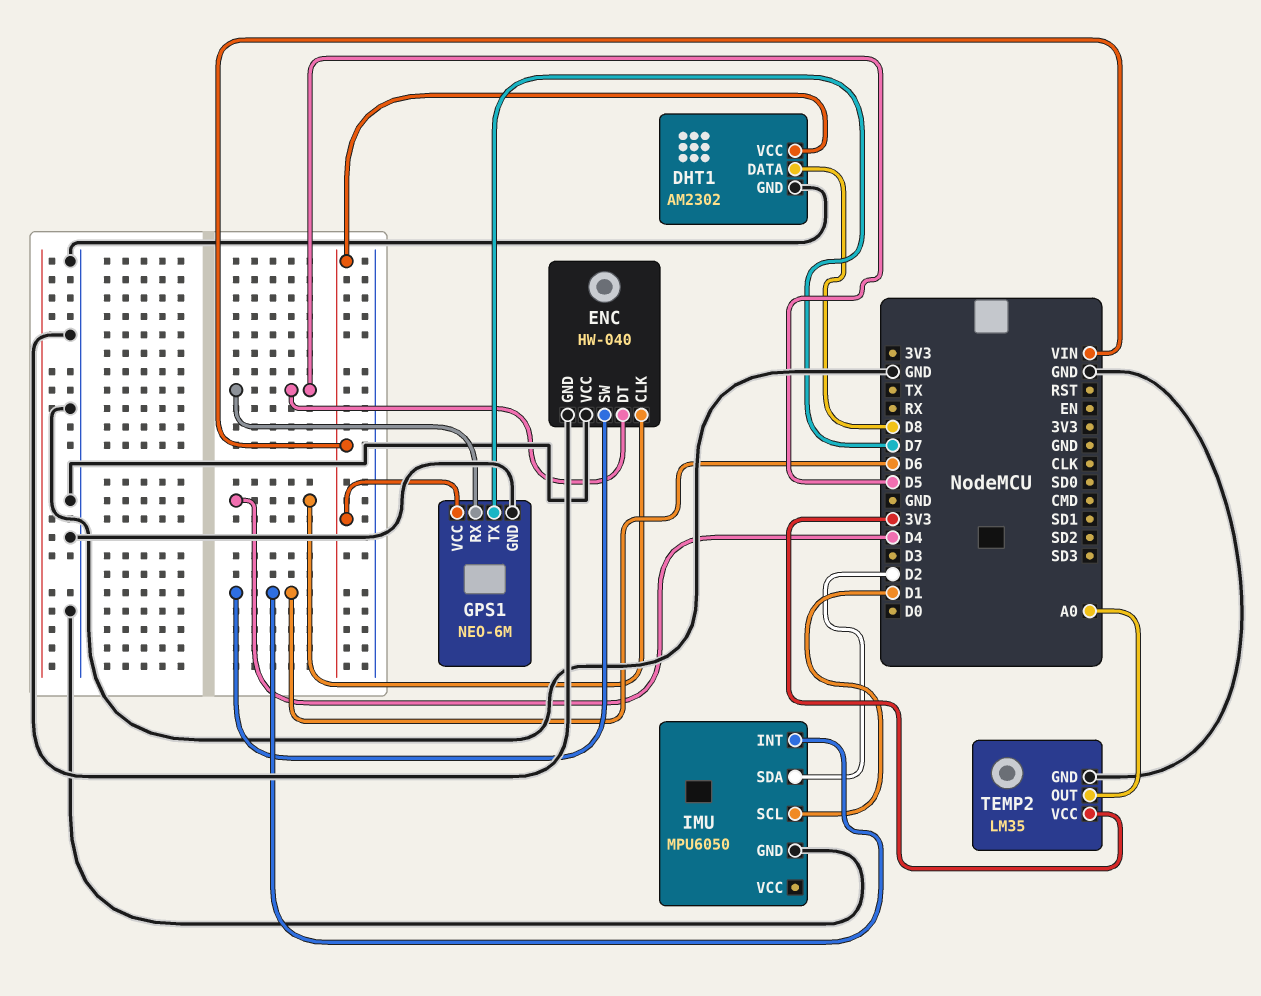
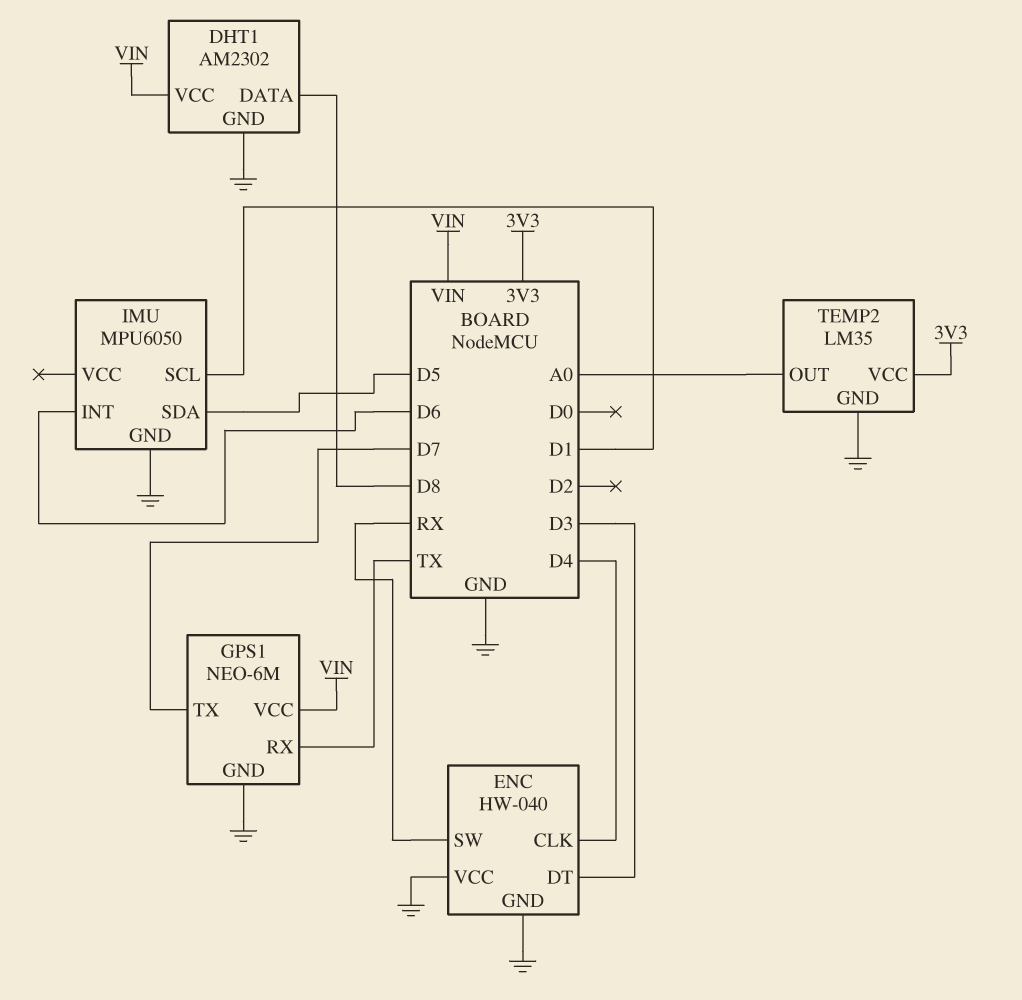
ENC pin DT: D5 -> D3
ENC pin SW: D6 -> RX
GPS1 pin RX: D5 -> TX
IMU pin SDA: D2 -> D5

